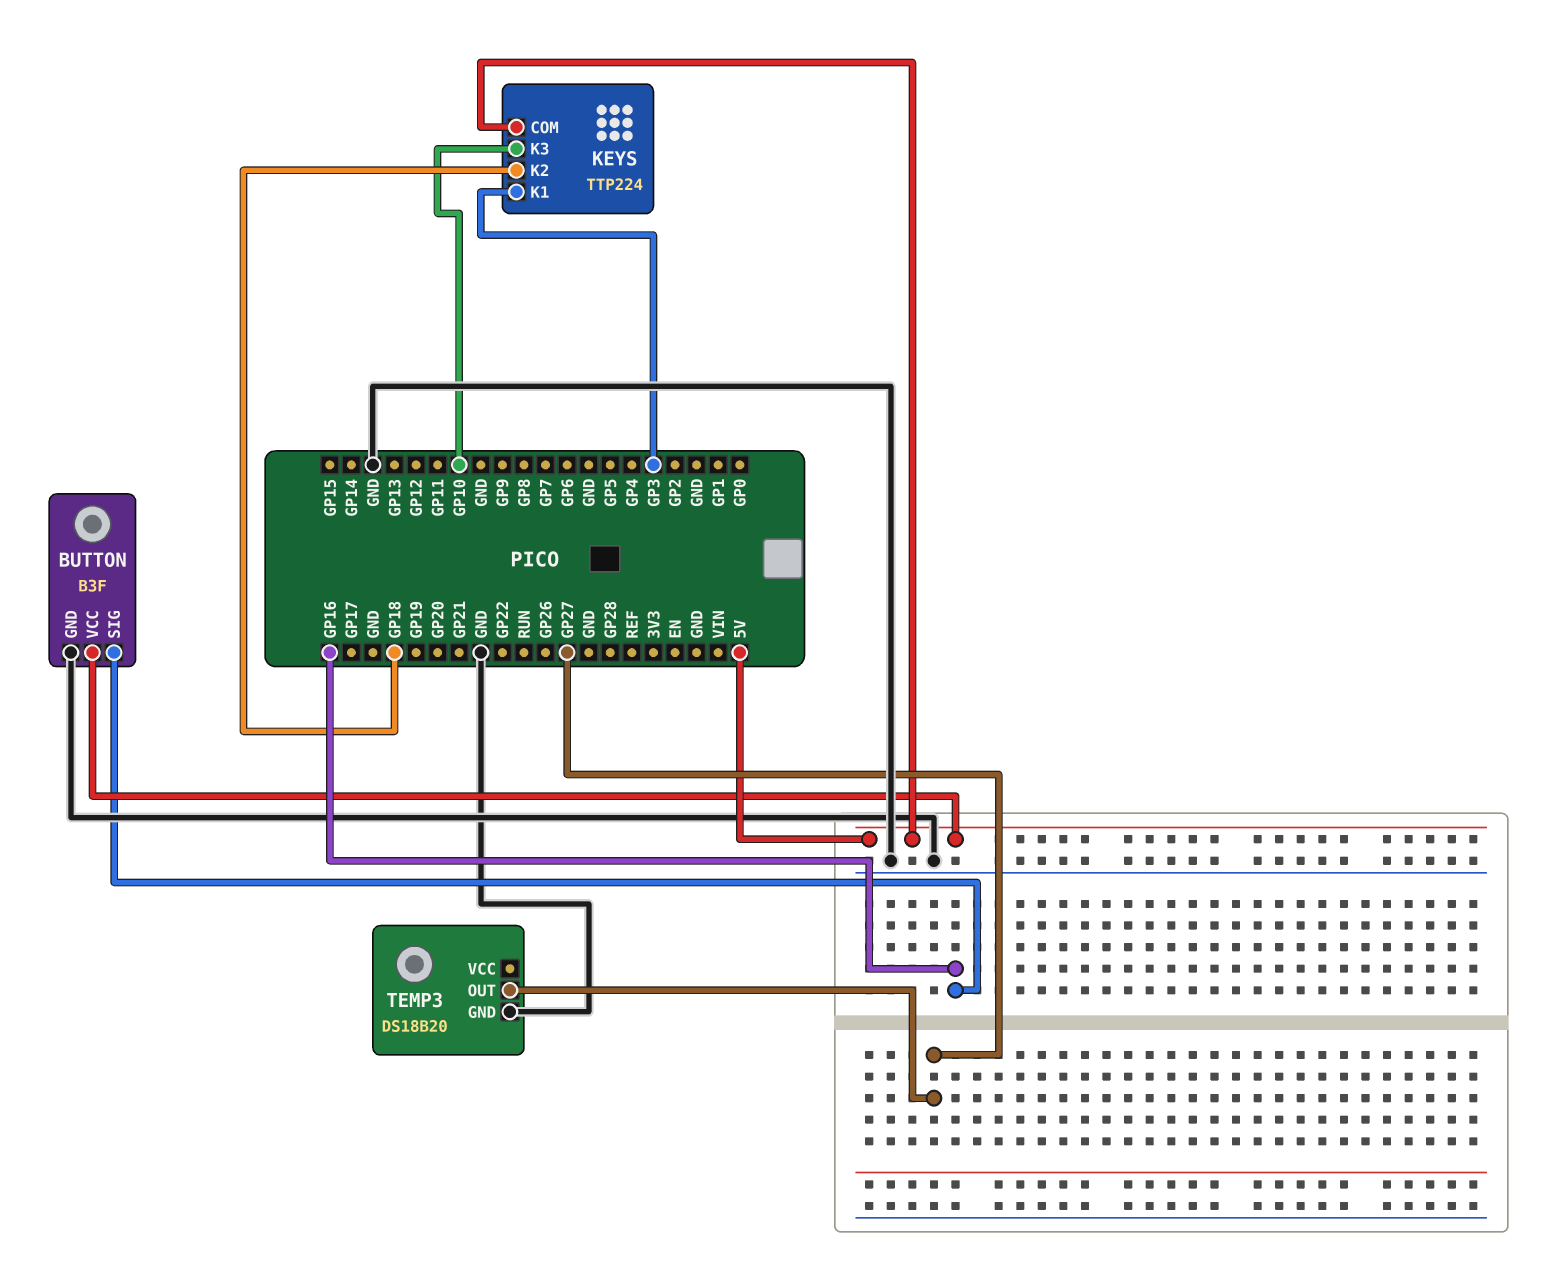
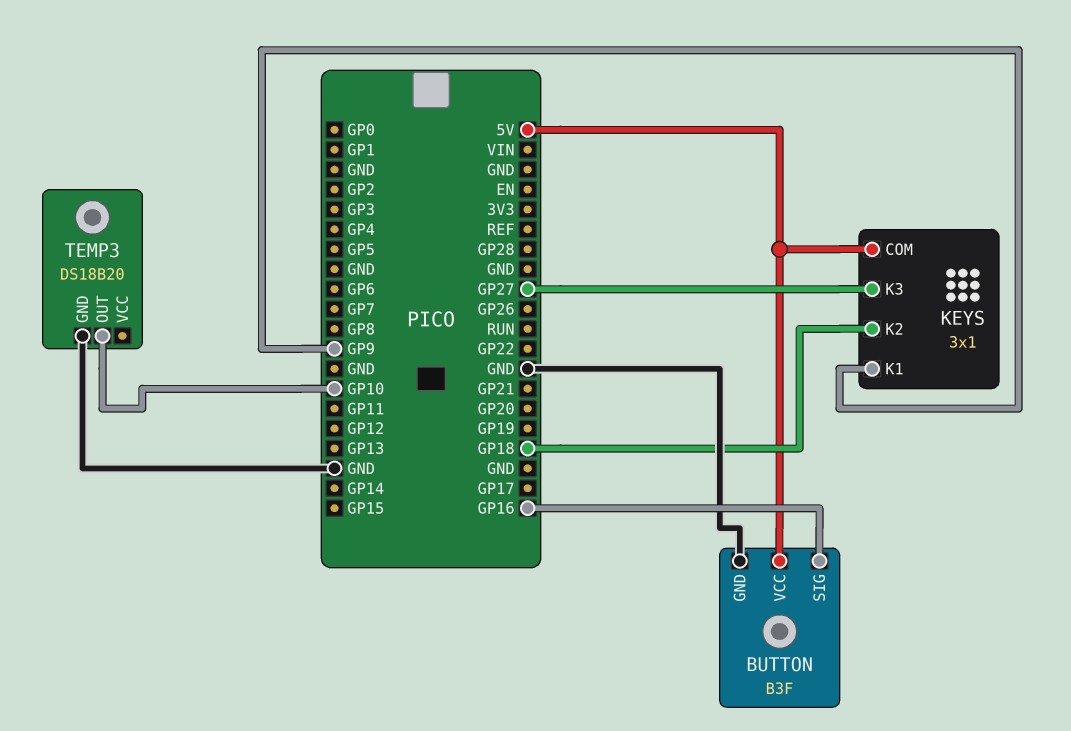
KEYS: TTP224 -> 3x1
KEYS pin K1: GP3 -> GP9
KEYS pin K3: GP10 -> GP27
TEMP3 pin OUT: GP27 -> GP10

